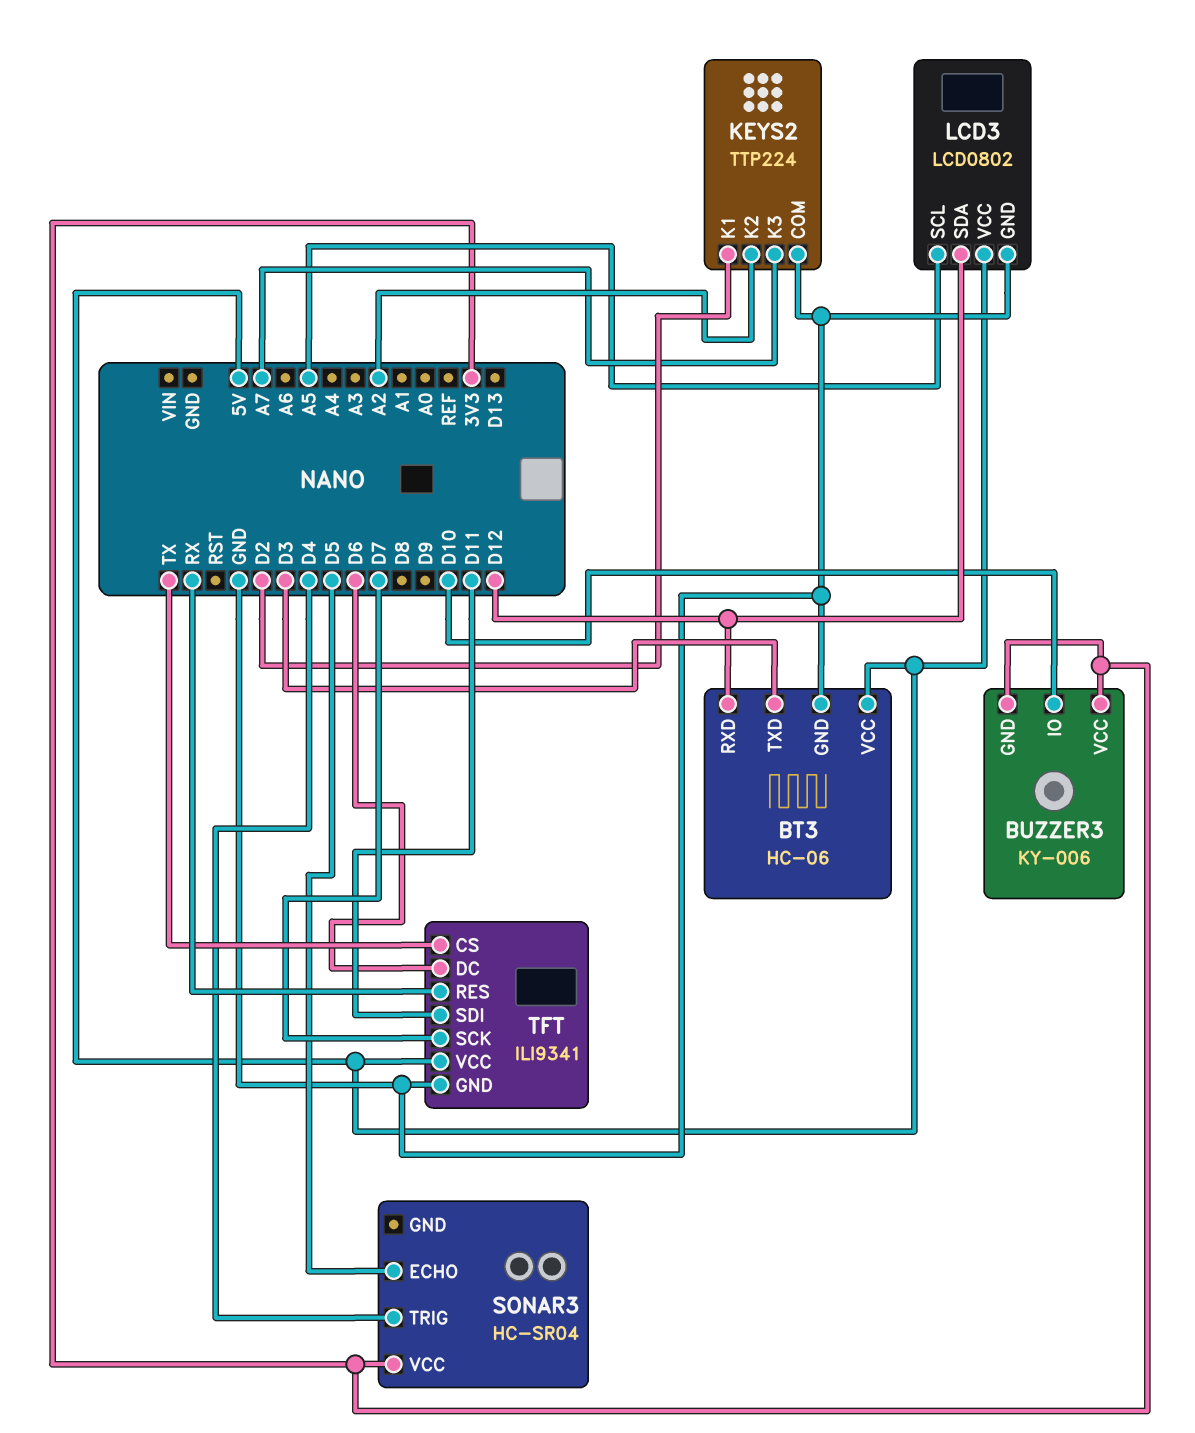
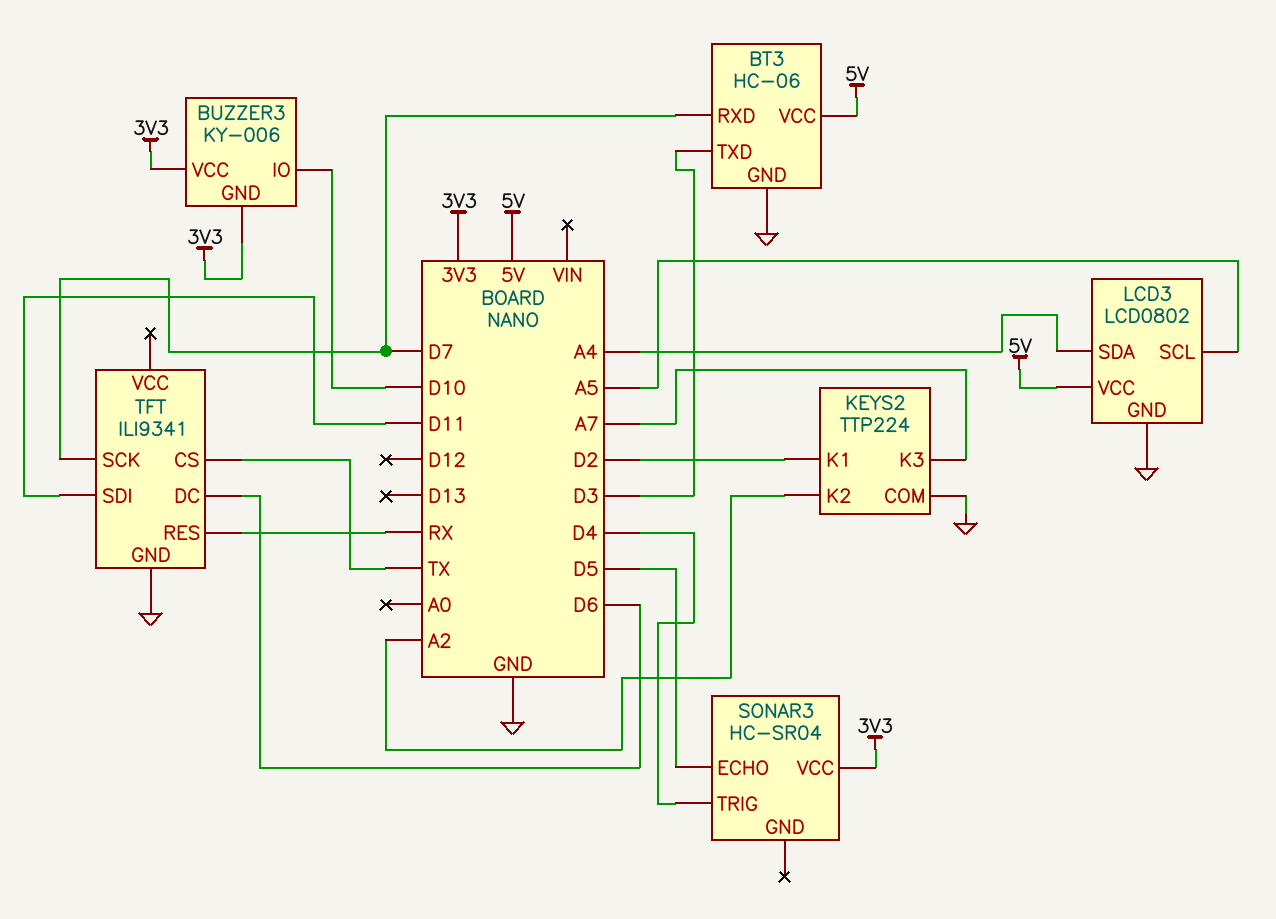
BT3 pin RXD: D12 -> D7
LCD3 pin SDA: D12 -> A4
TFT pin VCC: 5V -> none

